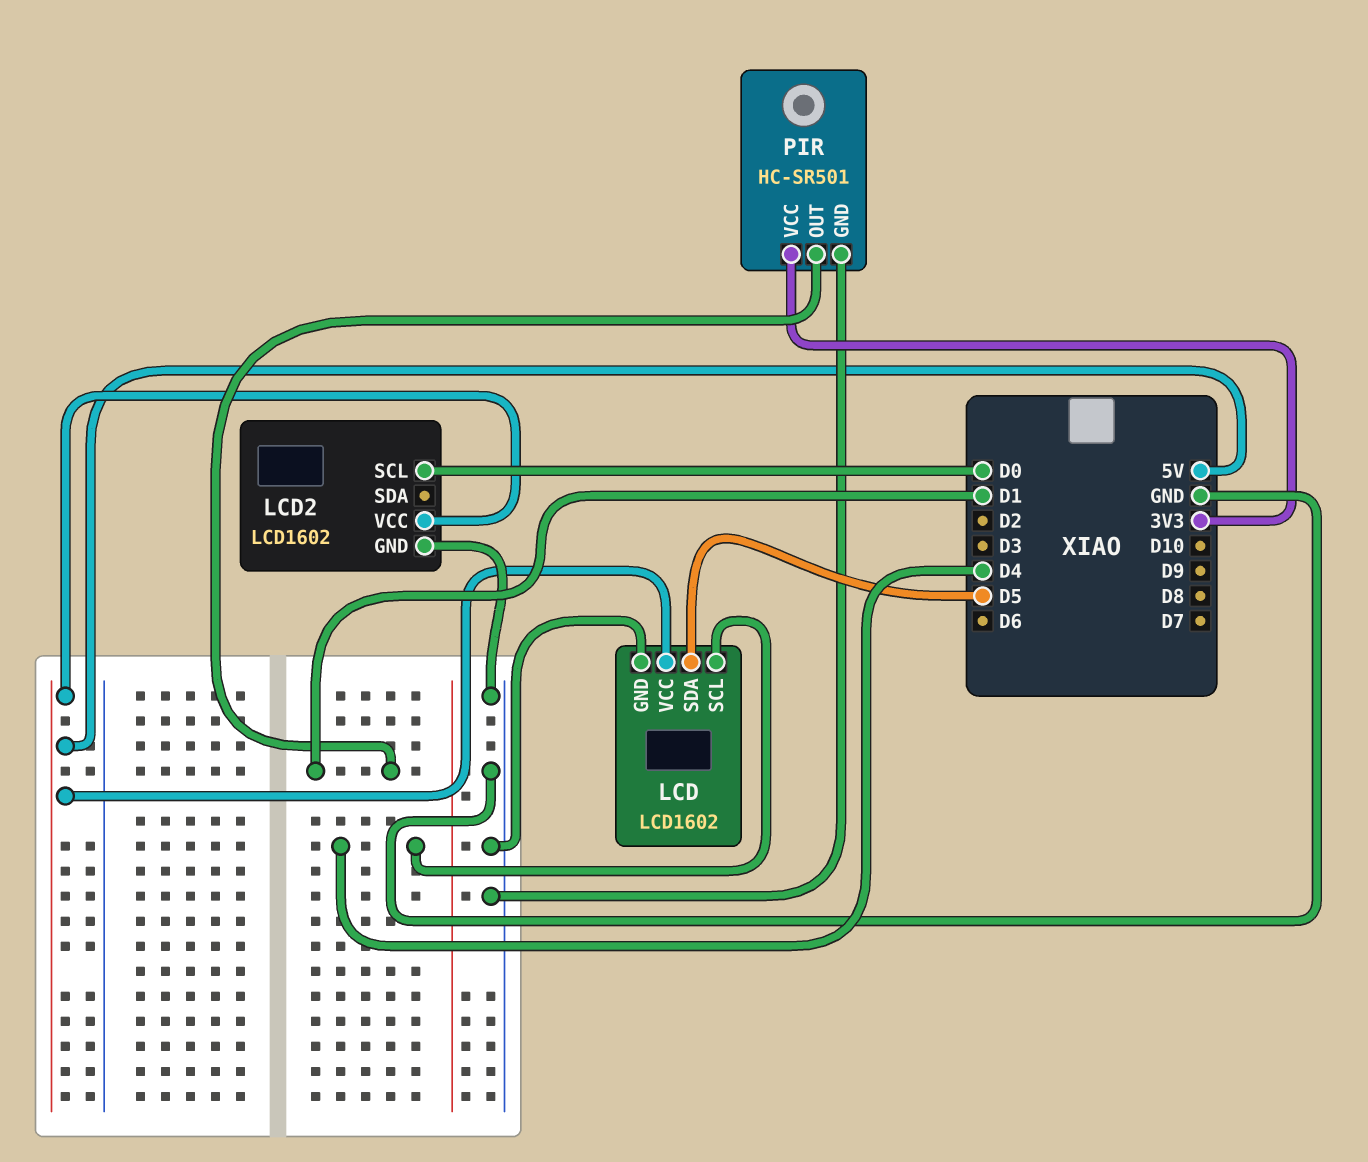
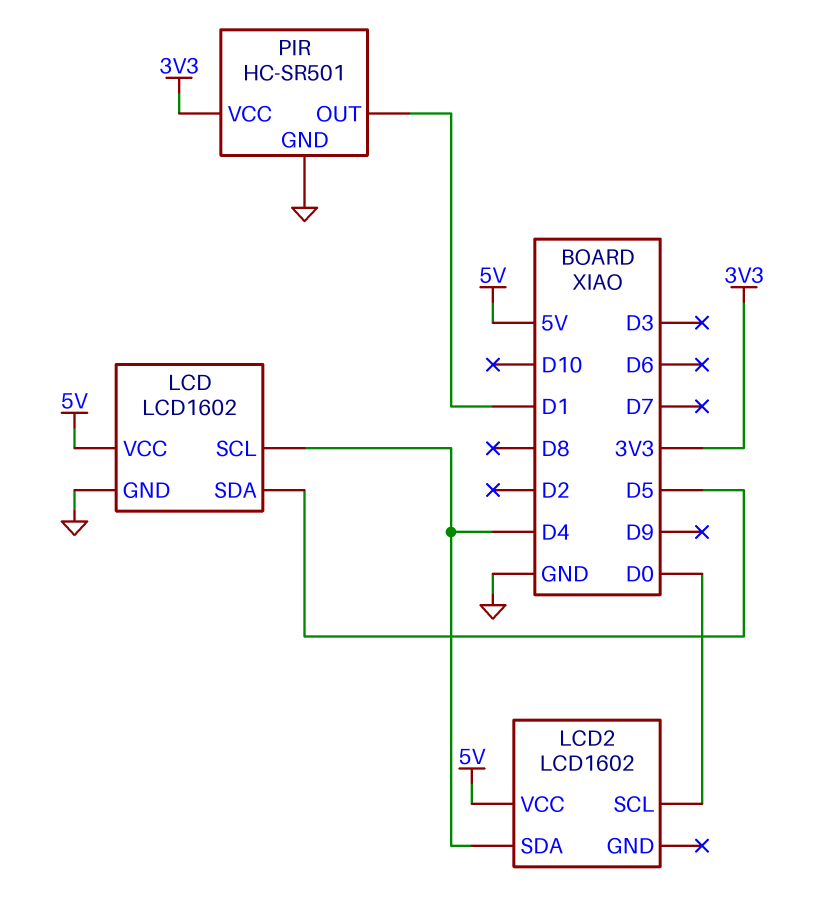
LCD2 pin GND: GND -> none
LCD2 pin SDA: none -> D4

